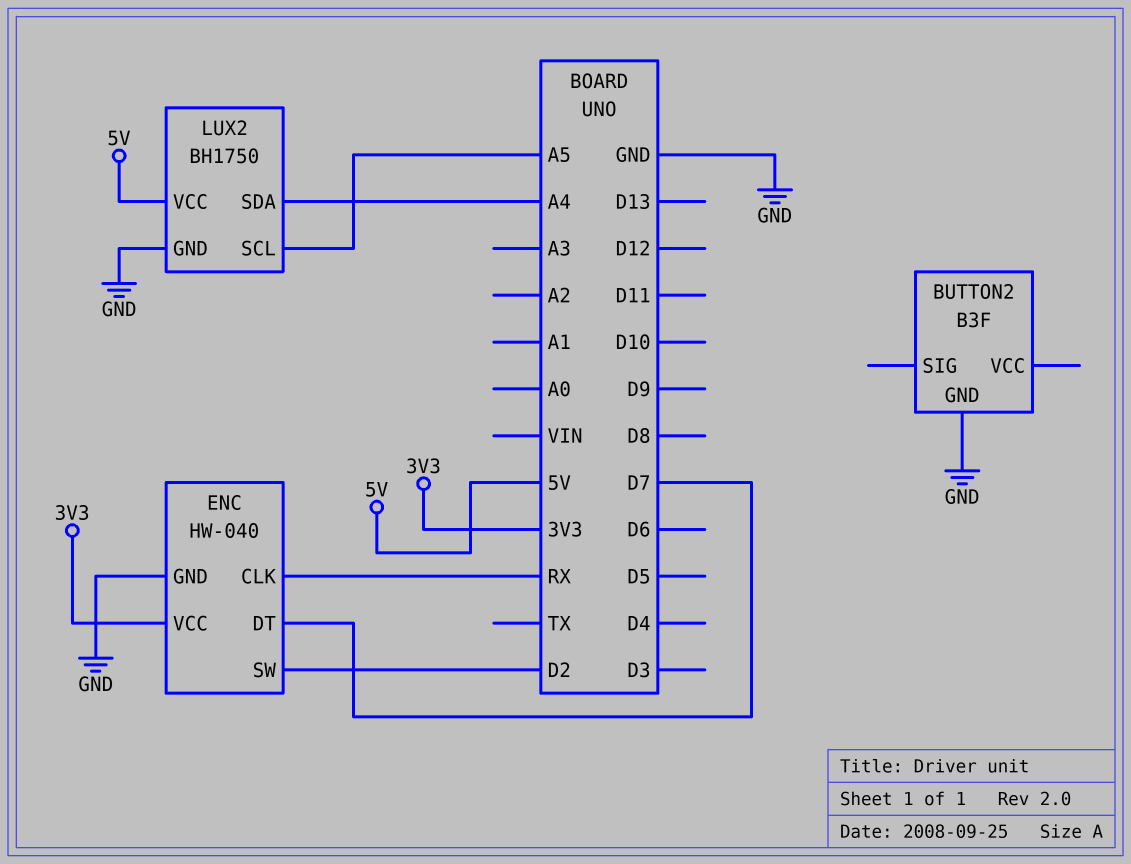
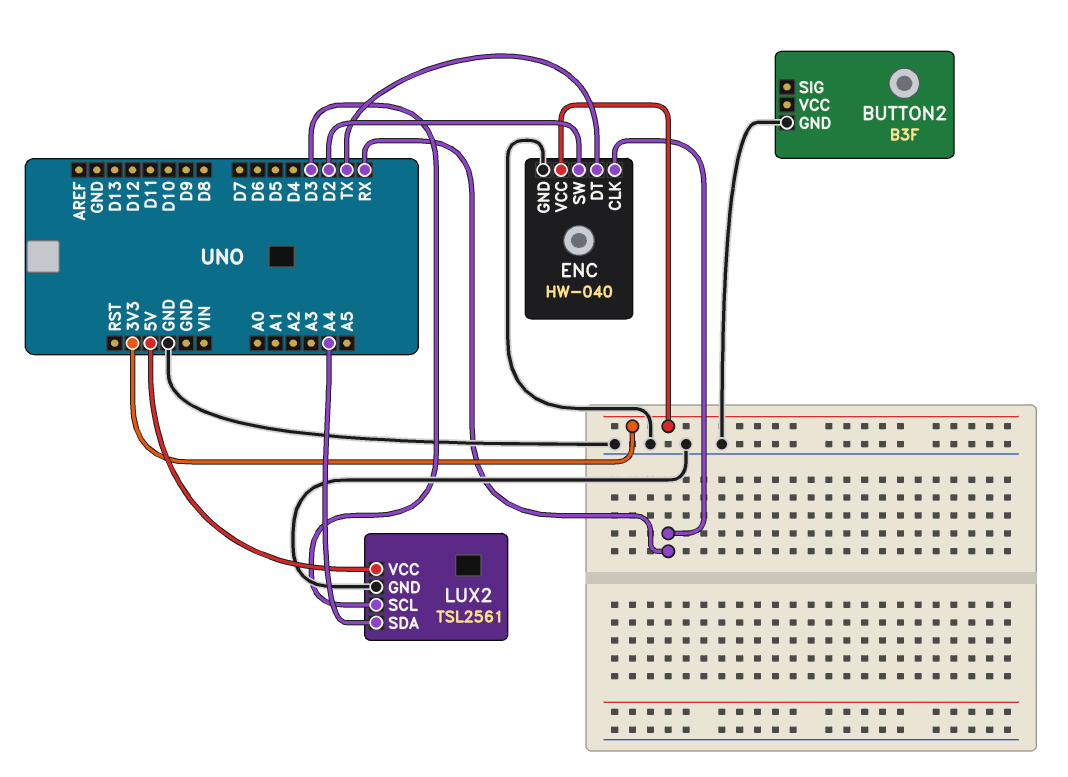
ENC pin DT: D7 -> TX
LUX2: BH1750 -> TSL2561
LUX2 pin SCL: A5 -> D3

